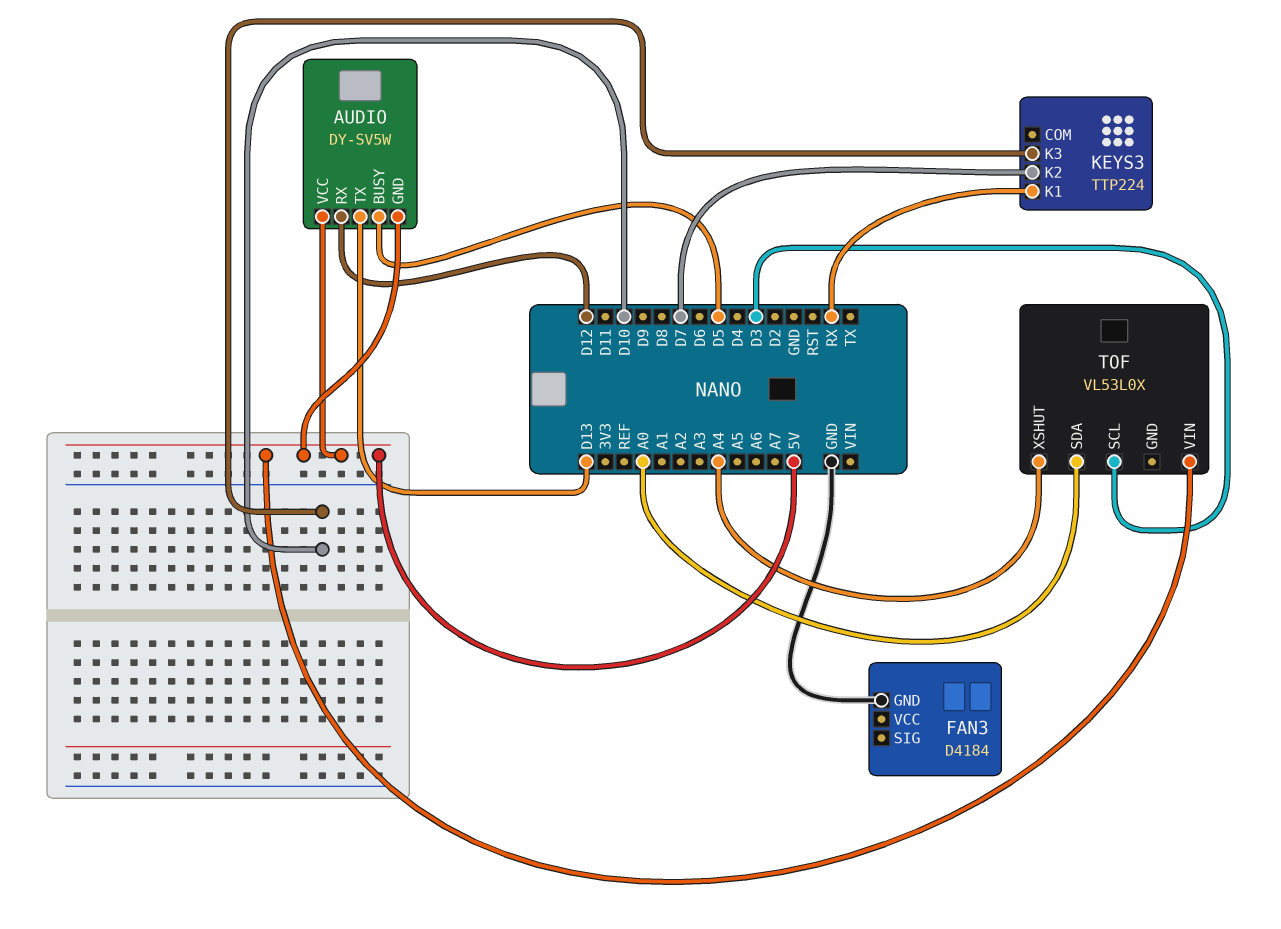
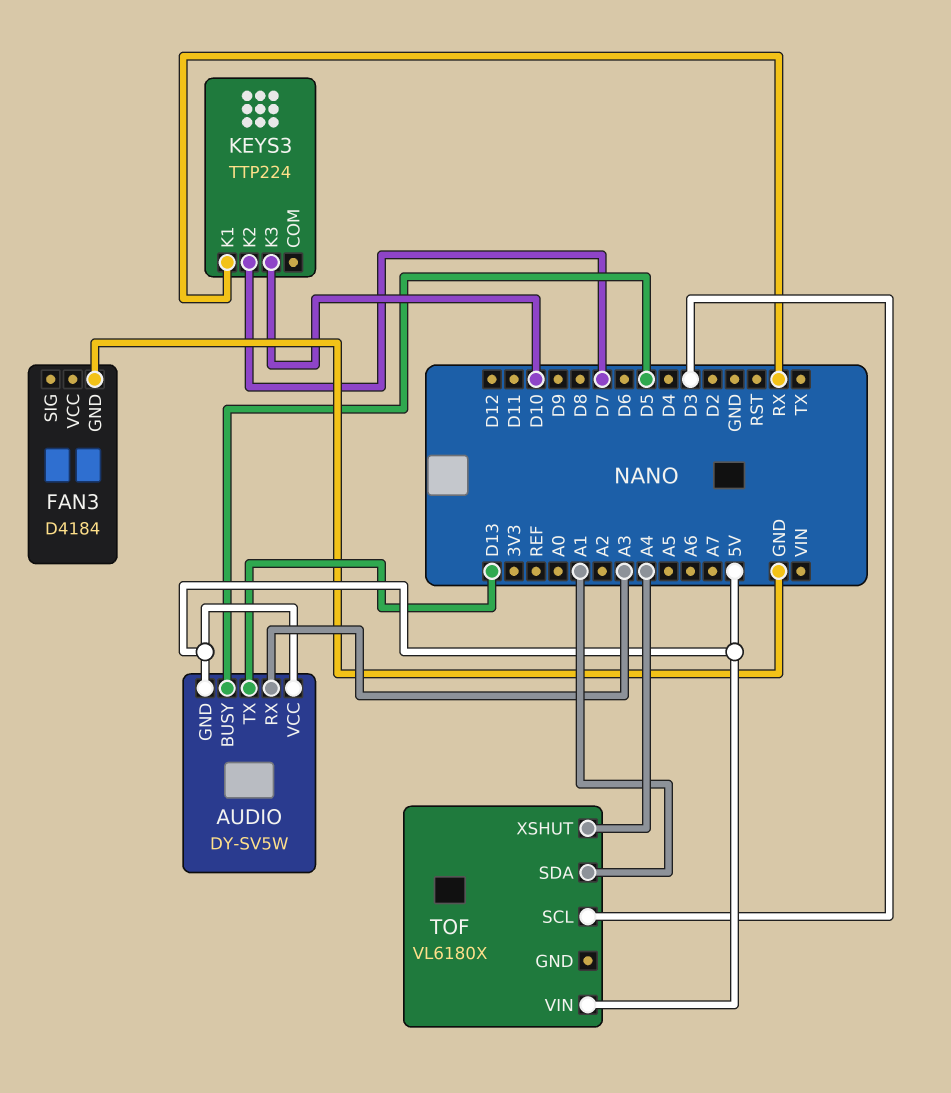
AUDIO pin RX: D12 -> A3
TOF: VL53L0X -> VL6180X
TOF pin SDA: A0 -> A1

